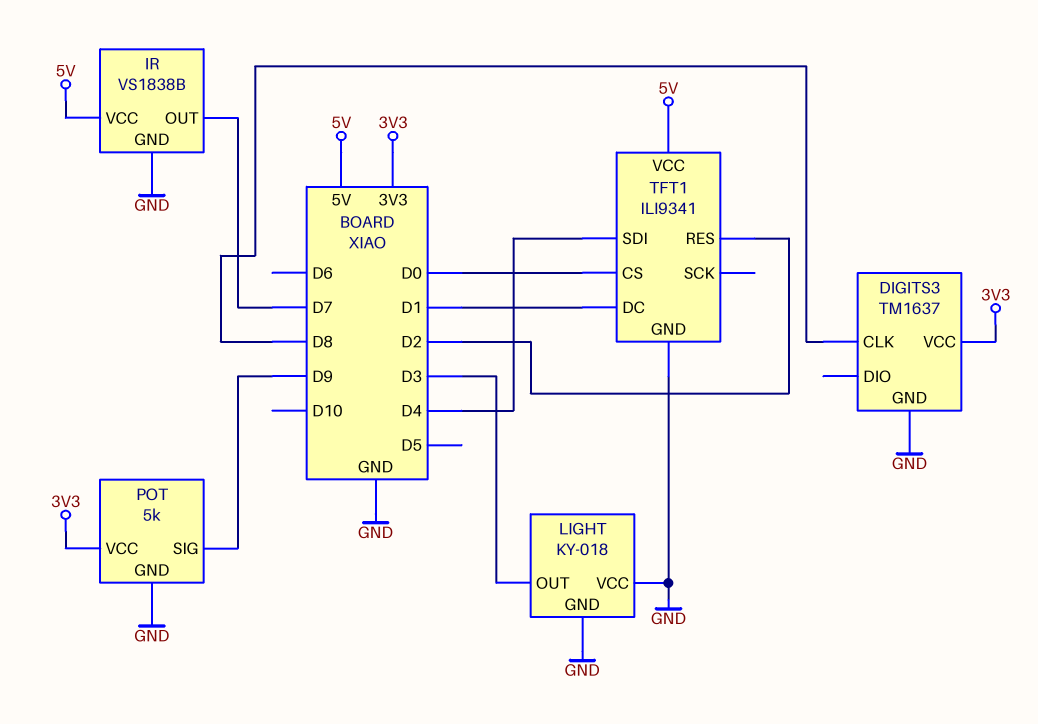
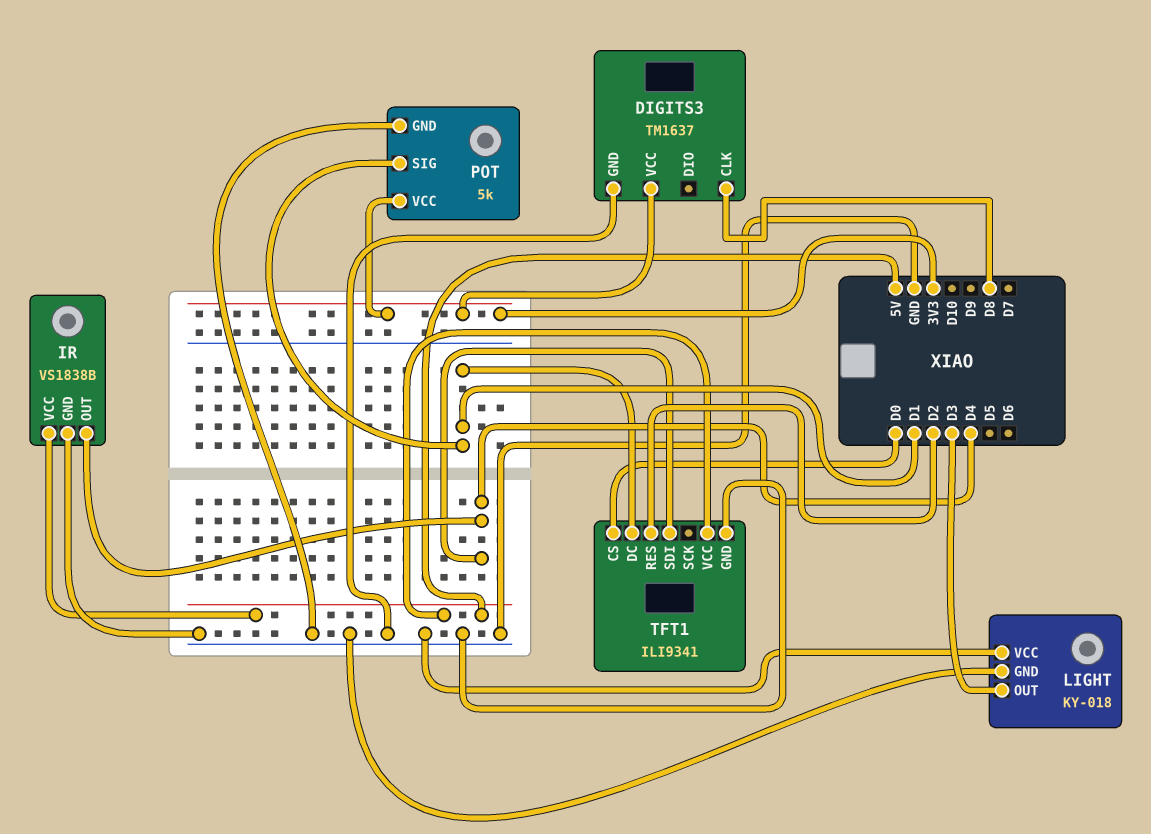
IR pin OUT: D7 -> D4
POT pin SIG: D9 -> D1

